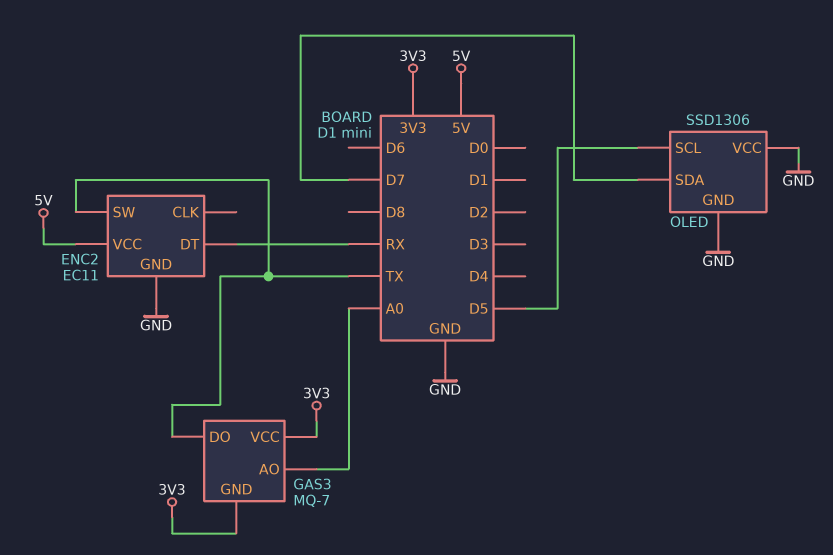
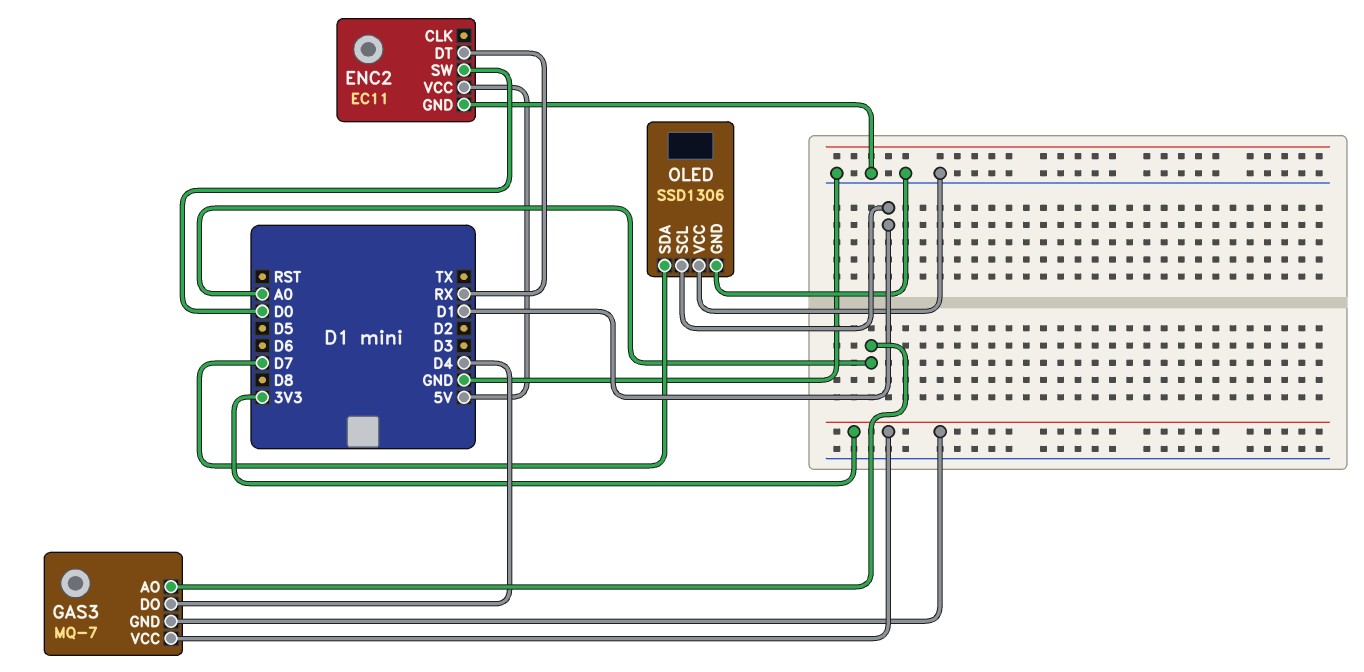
ENC2 pin SW: TX -> D0
GAS3 pin DO: TX -> D4
OLED pin SCL: D5 -> D1

